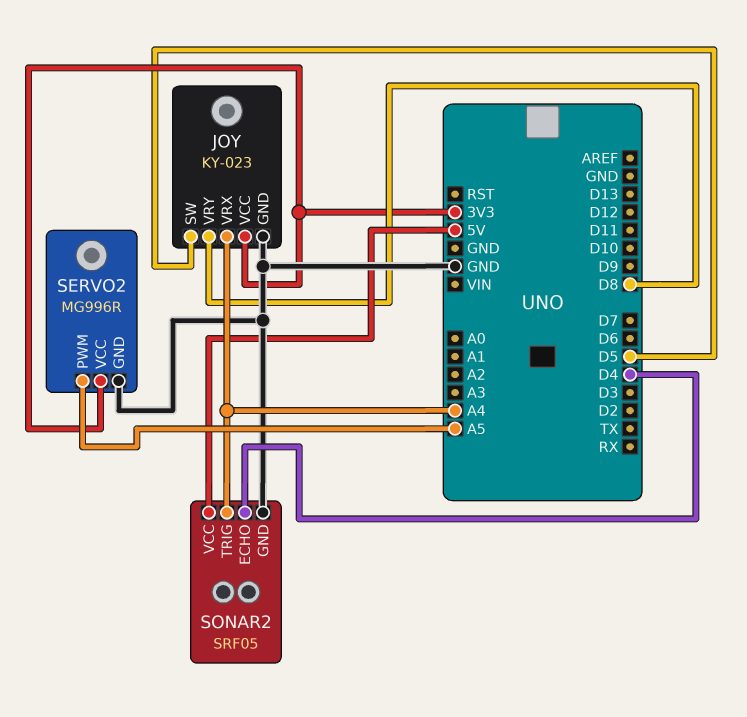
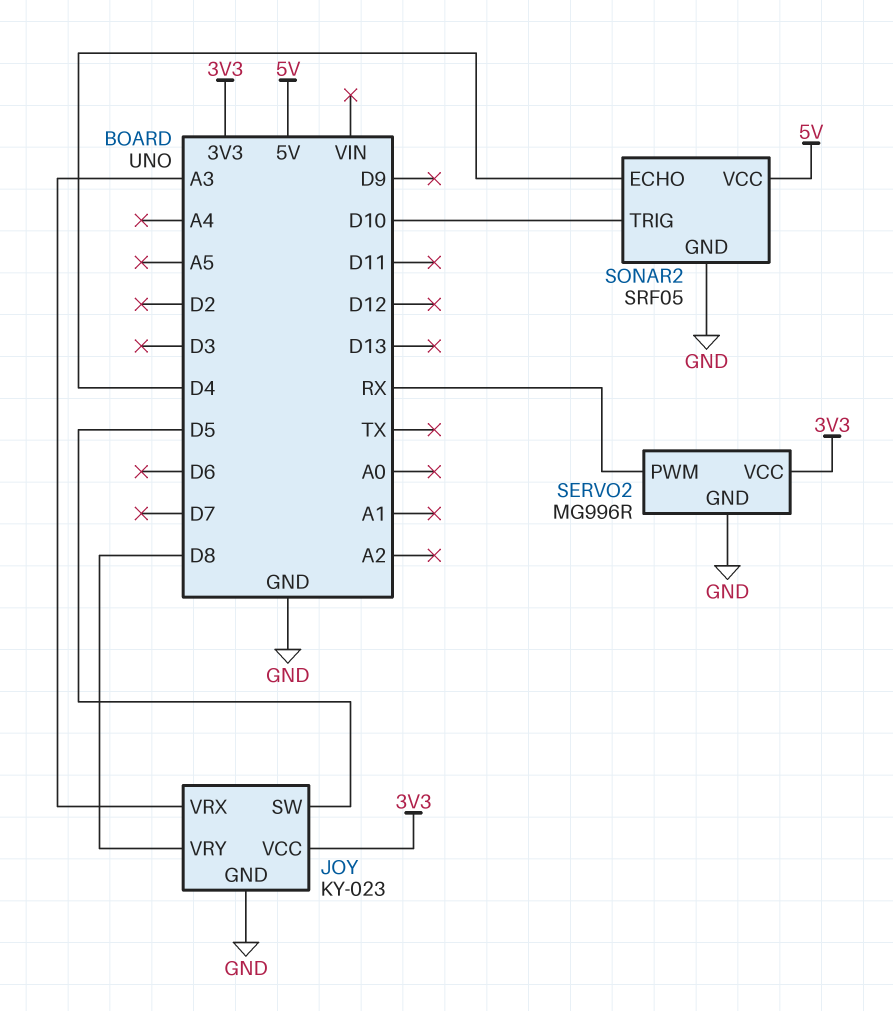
JOY pin VRX: A4 -> A3
SERVO2 pin PWM: A5 -> RX
SONAR2 pin TRIG: A4 -> D10

